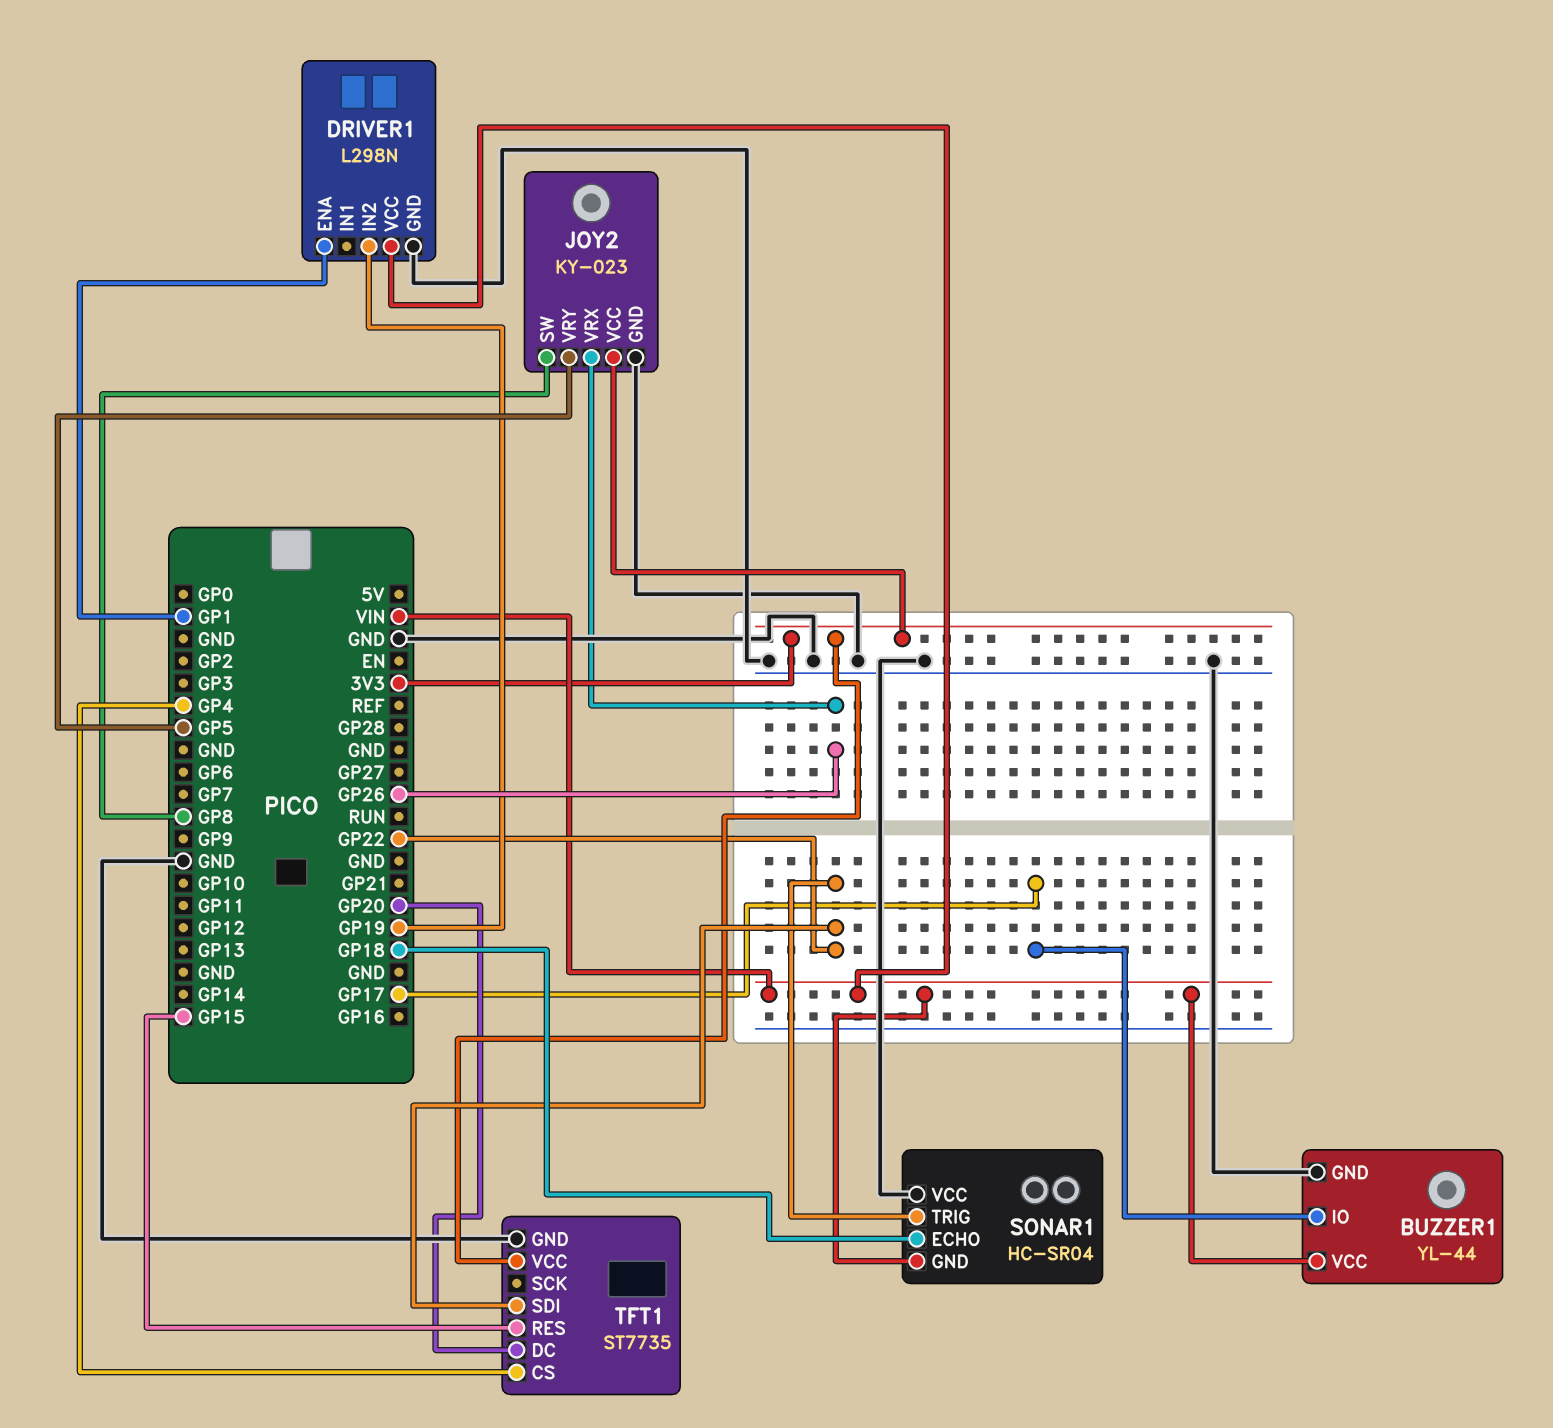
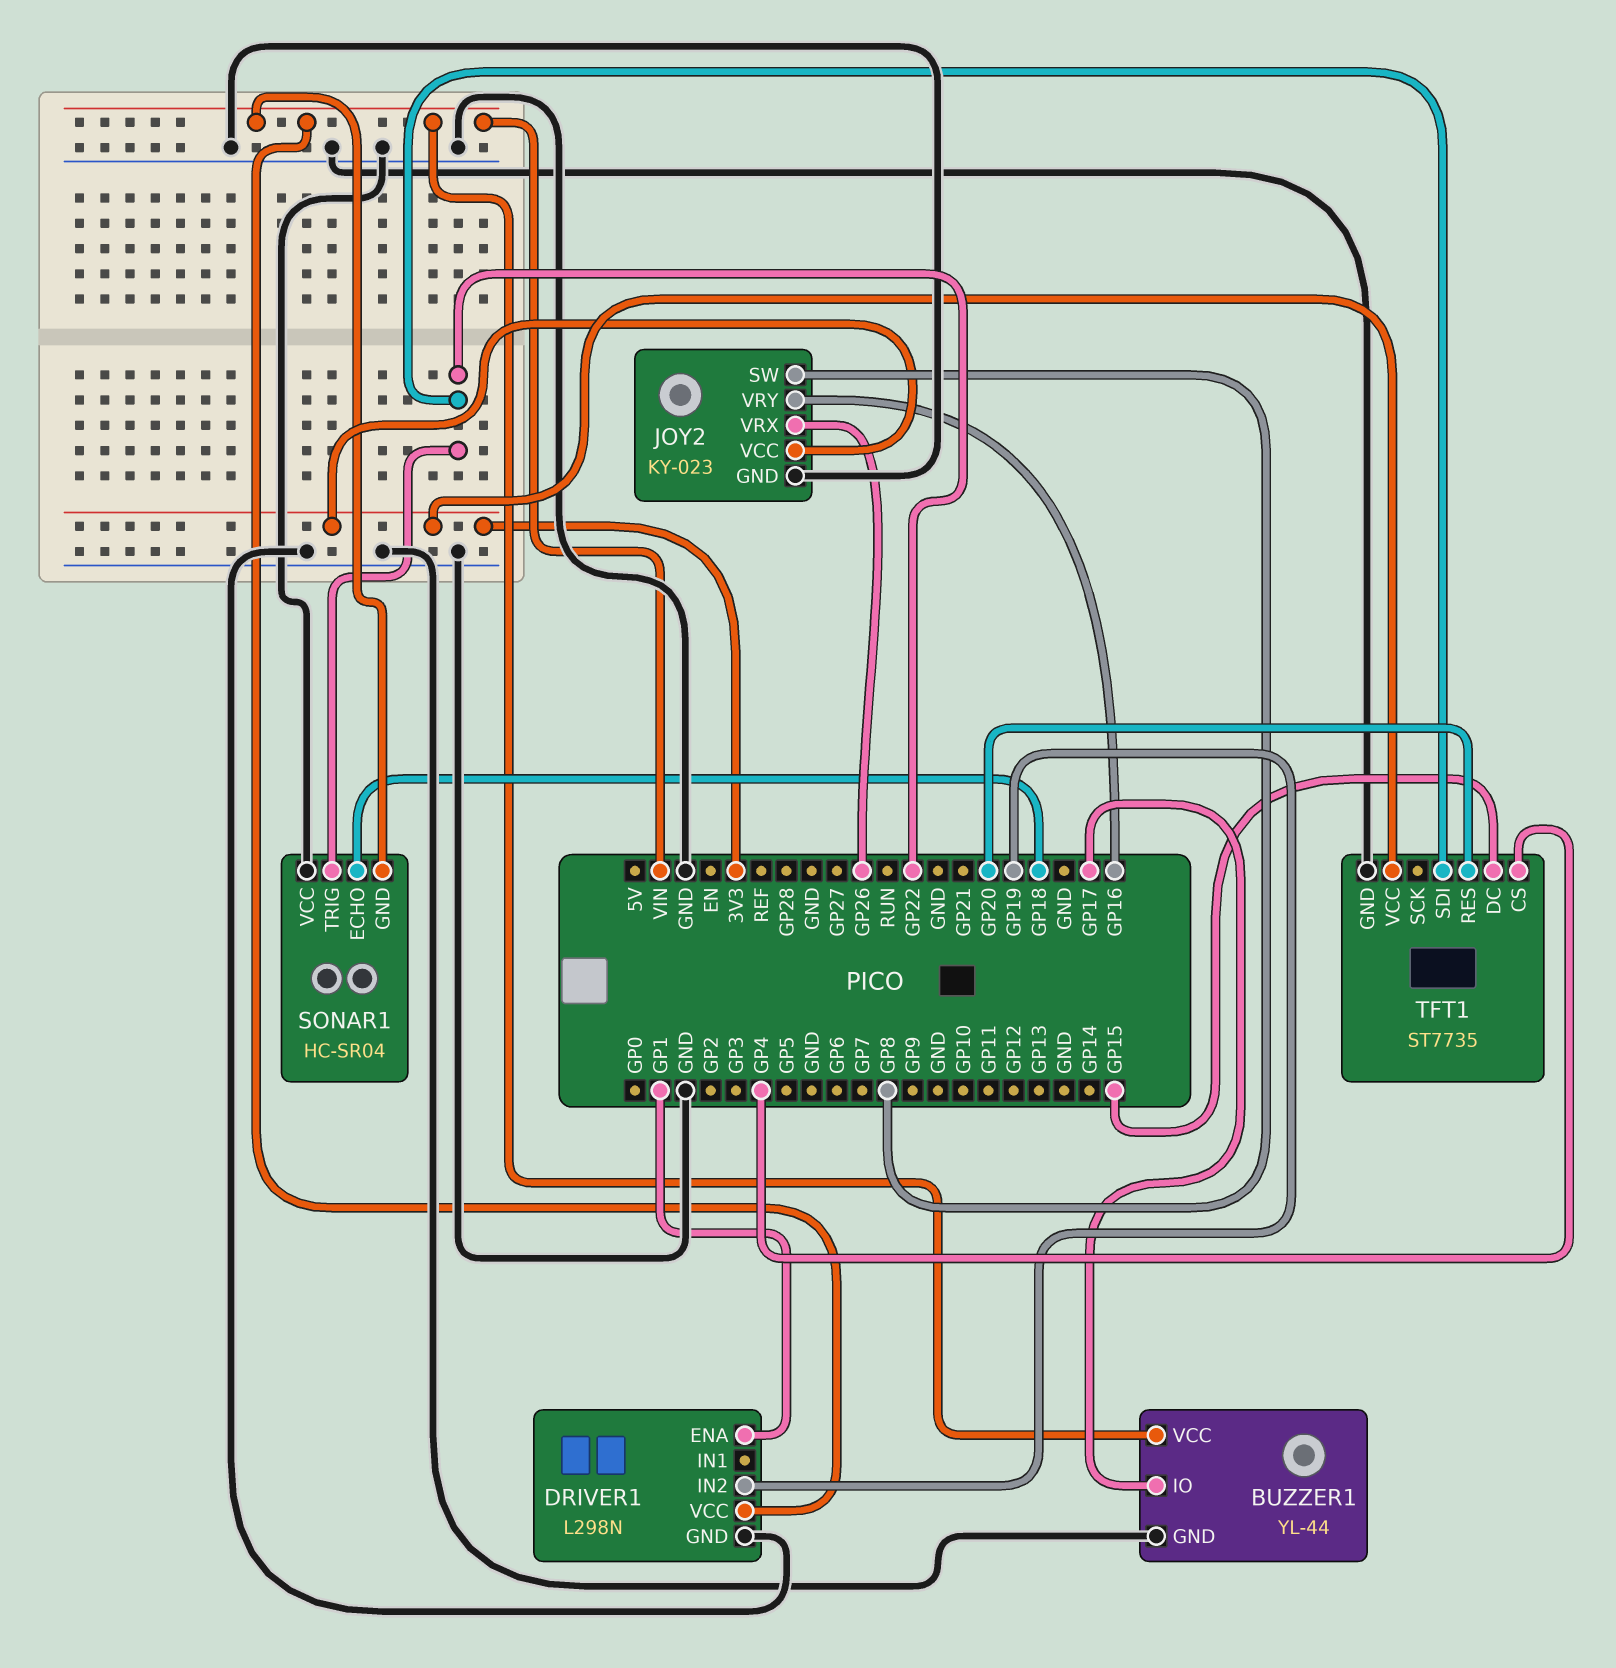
JOY2 pin VRY: GP5 -> GP16
TFT1 pin DC: GP20 -> GP15
TFT1 pin RES: GP15 -> GP20

